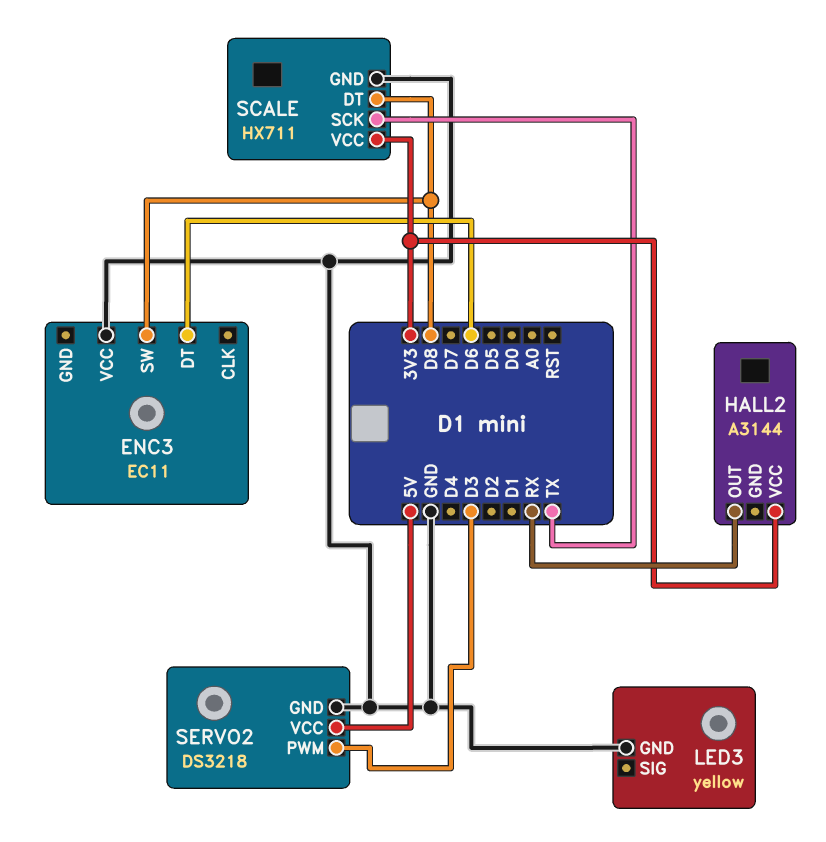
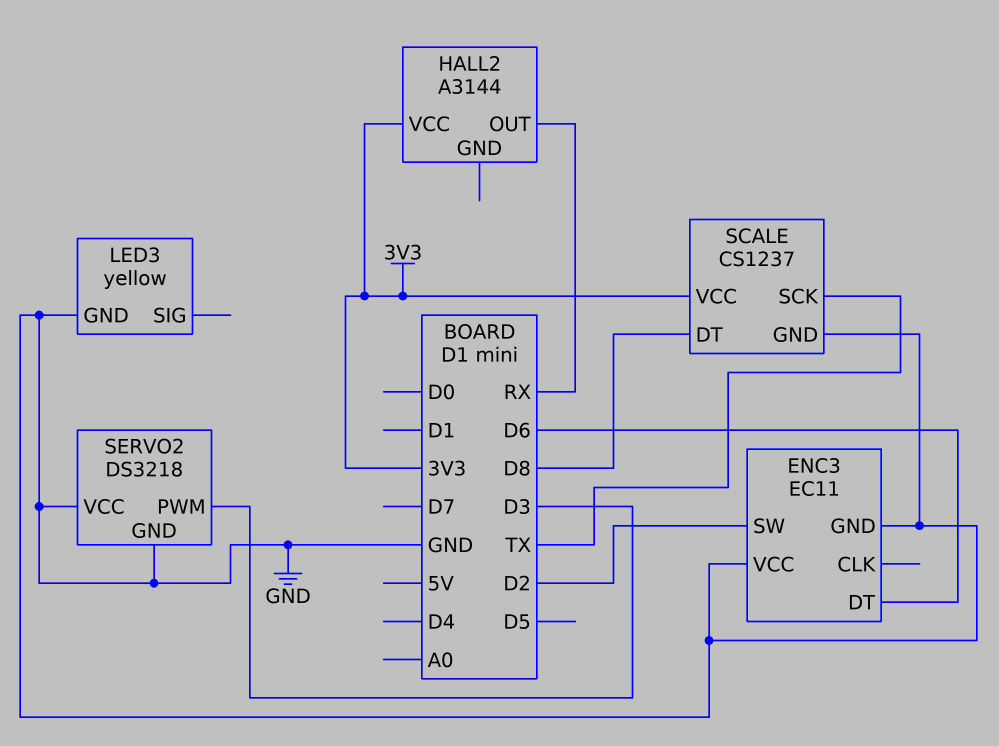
ENC3 pin GND: none -> GND
ENC3 pin SW: D8 -> D2
SCALE: HX711 -> CS1237
SERVO2 pin VCC: 5V -> GND

